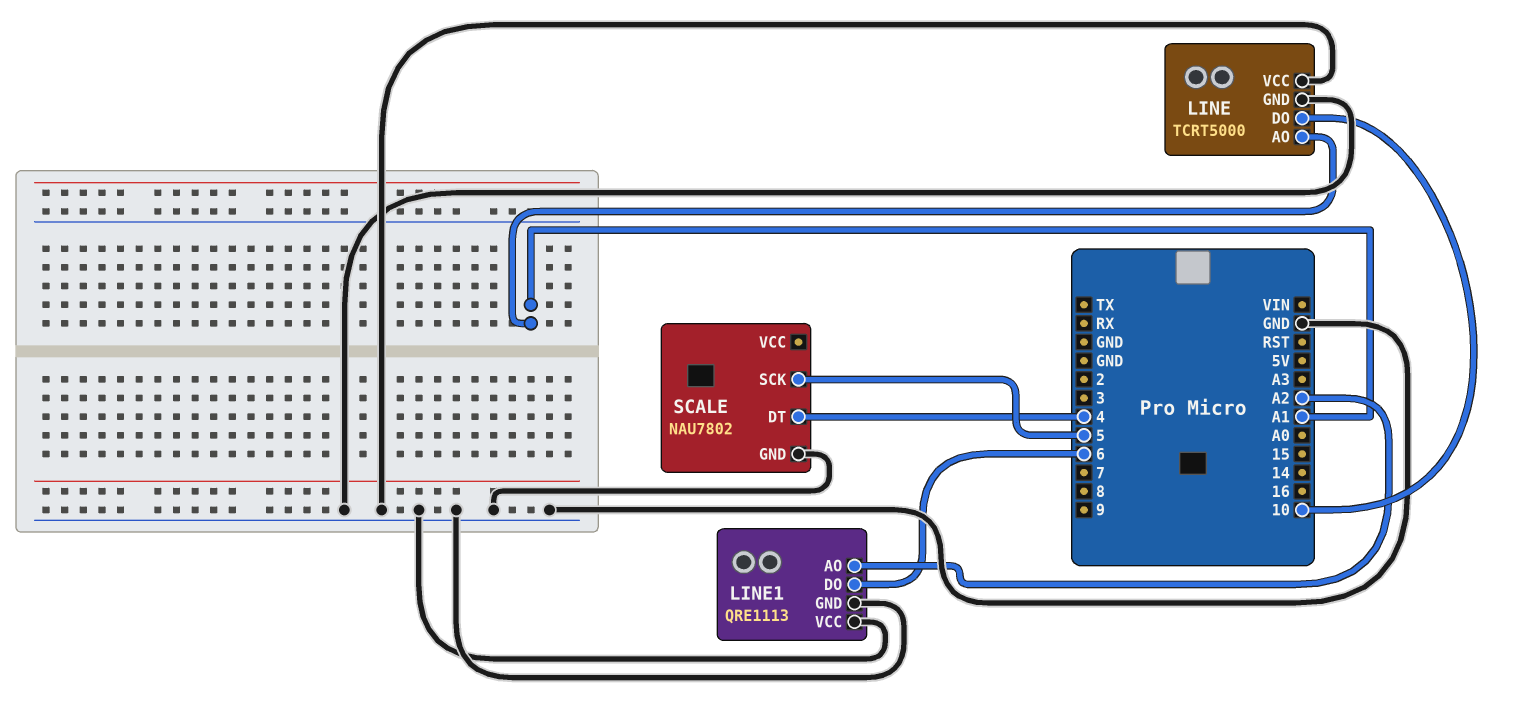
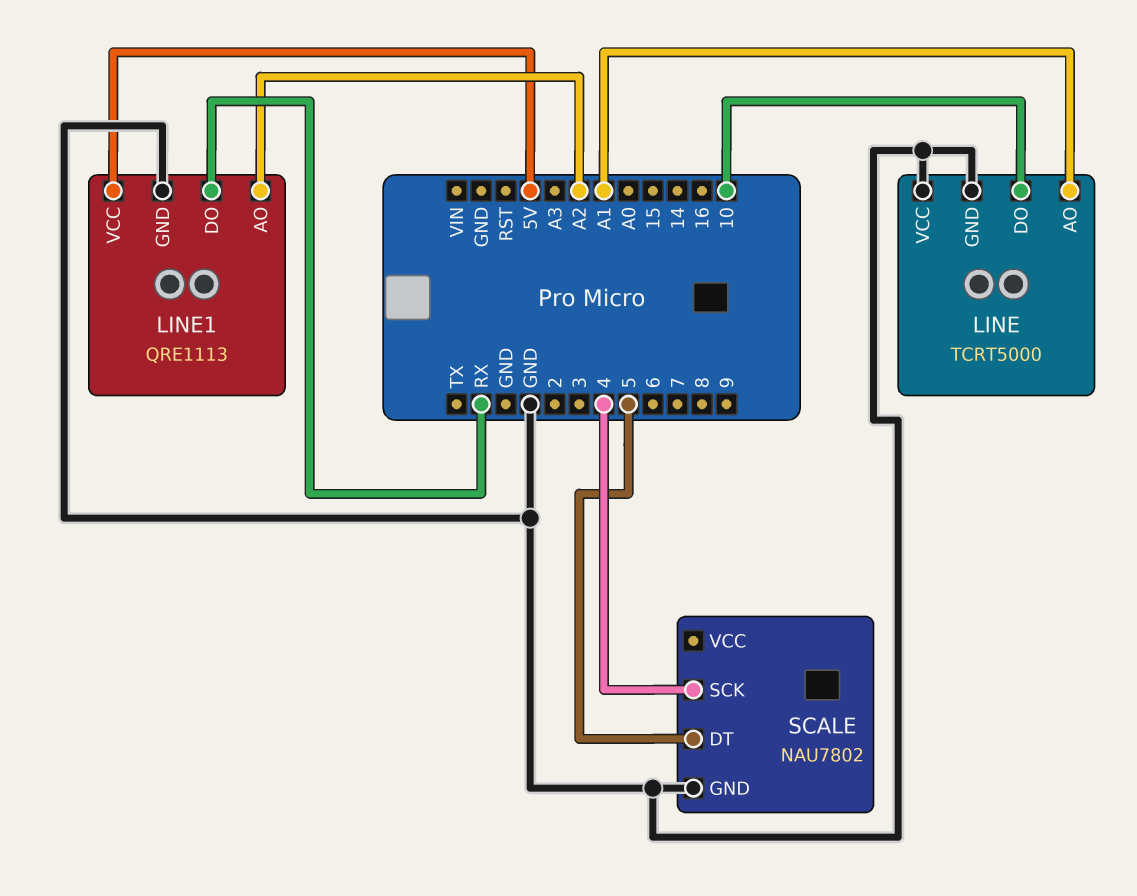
LINE1 pin DO: 6 -> RX
LINE1 pin VCC: GND -> 5V
SCALE pin DT: 4 -> 5
SCALE pin SCK: 5 -> 4

